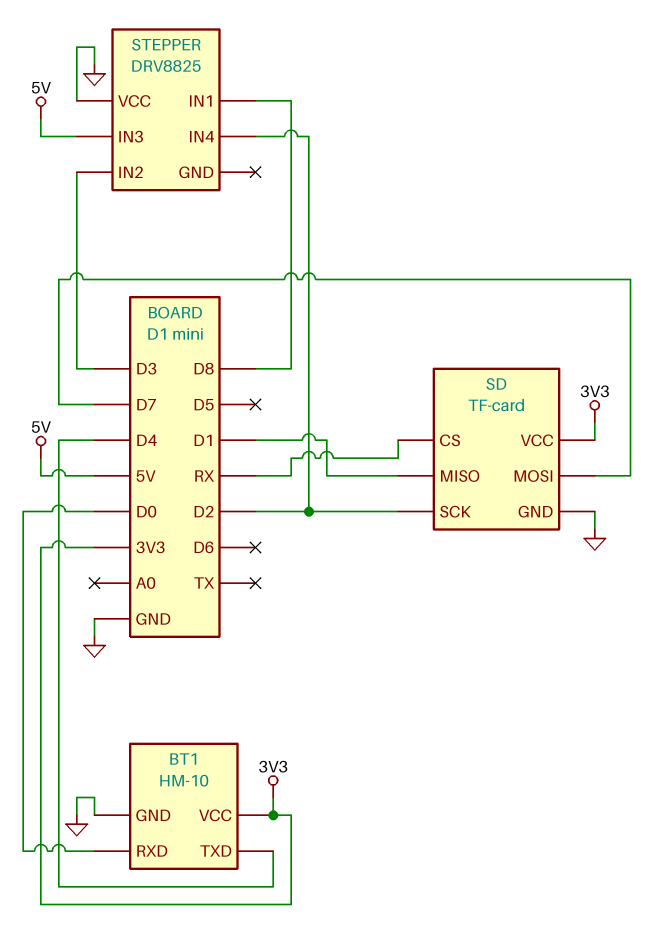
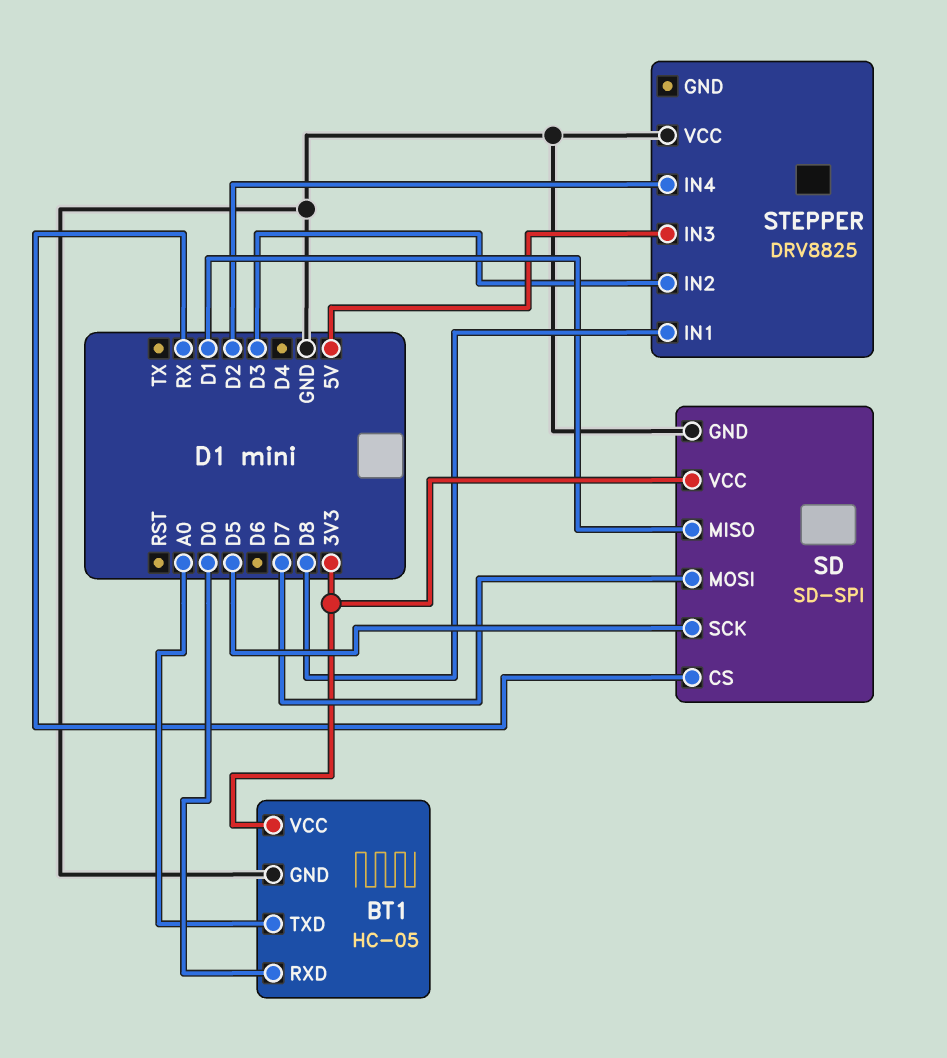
BT1: HM-10 -> HC-05
BT1 pin TXD: D4 -> A0
SD: TF-card -> SD-SPI
SD pin SCK: D2 -> D5

